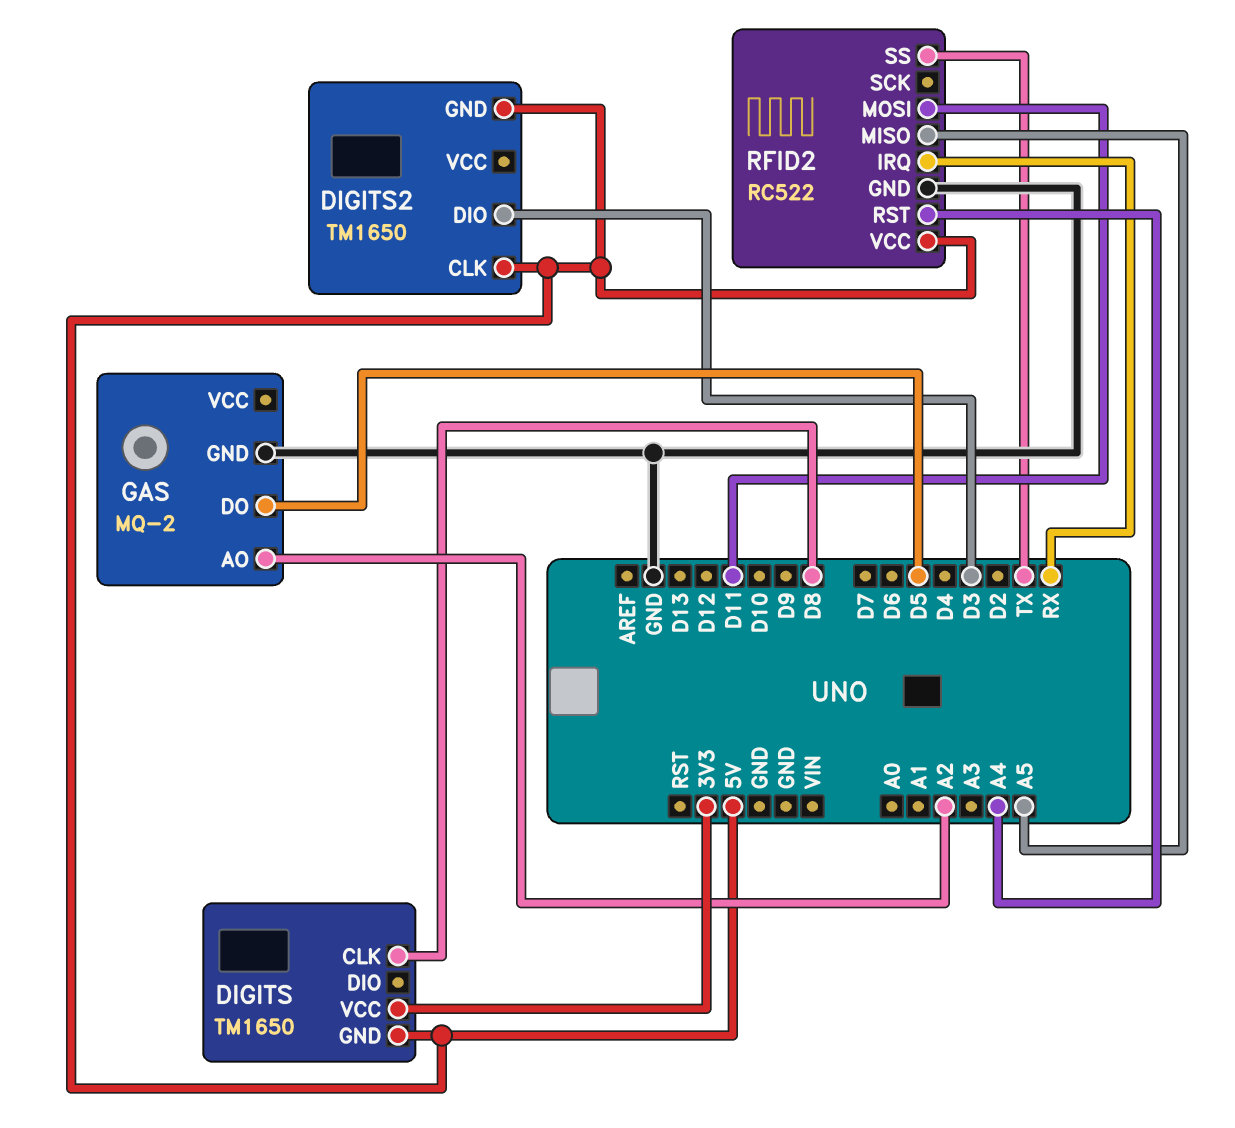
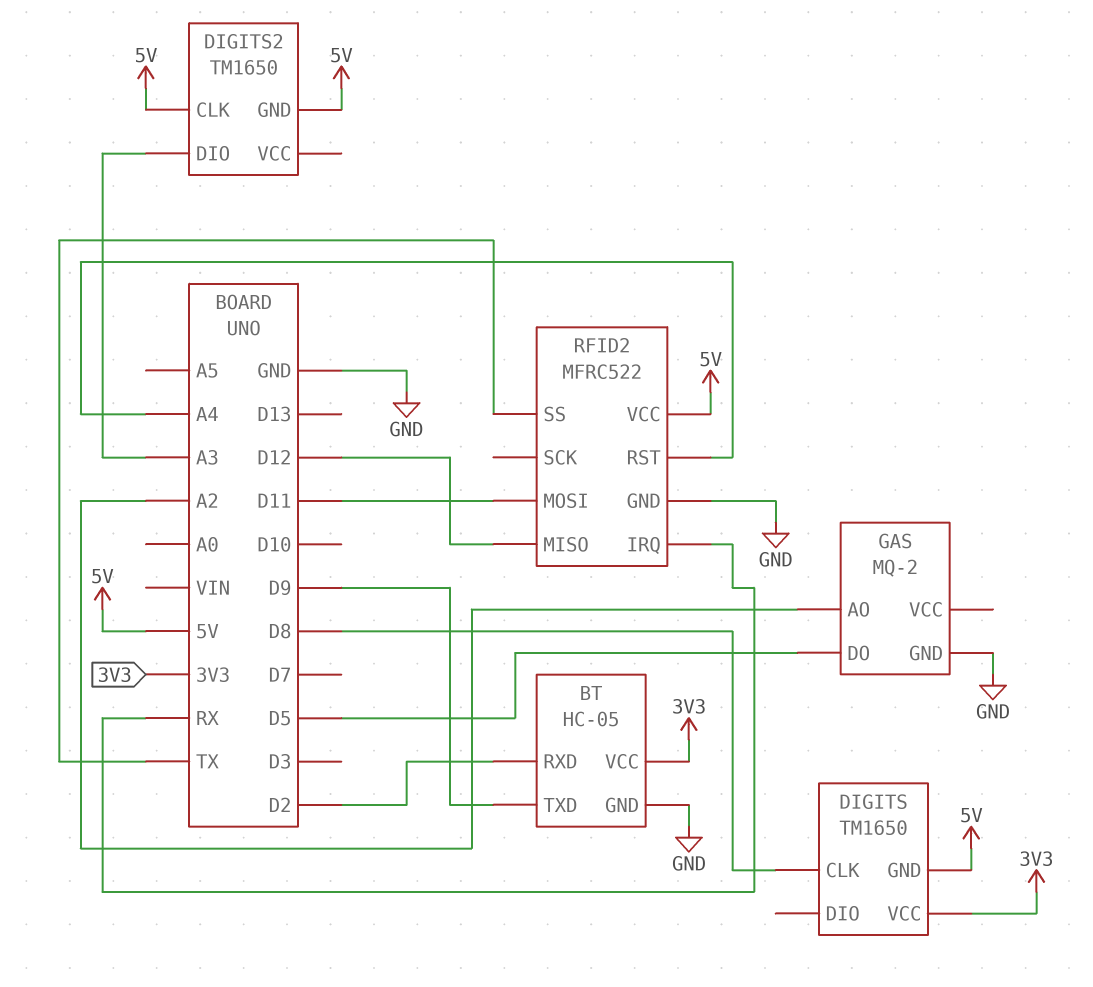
BT: none -> HC-05
BT pin GND: none -> GND
BT pin RXD: none -> D2
BT pin TXD: none -> D9
BT pin VCC: none -> 3V3
DIGITS2 pin DIO: D3 -> A3
RFID2: RC522 -> MFRC522
RFID2 pin MISO: A5 -> D12

